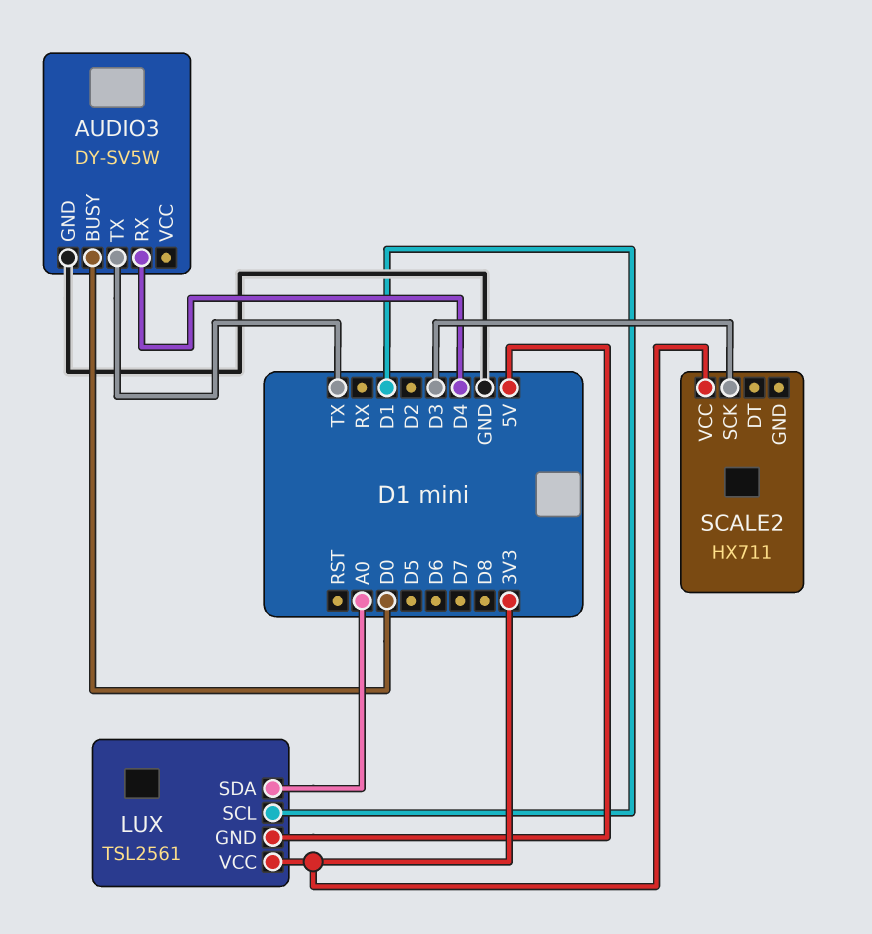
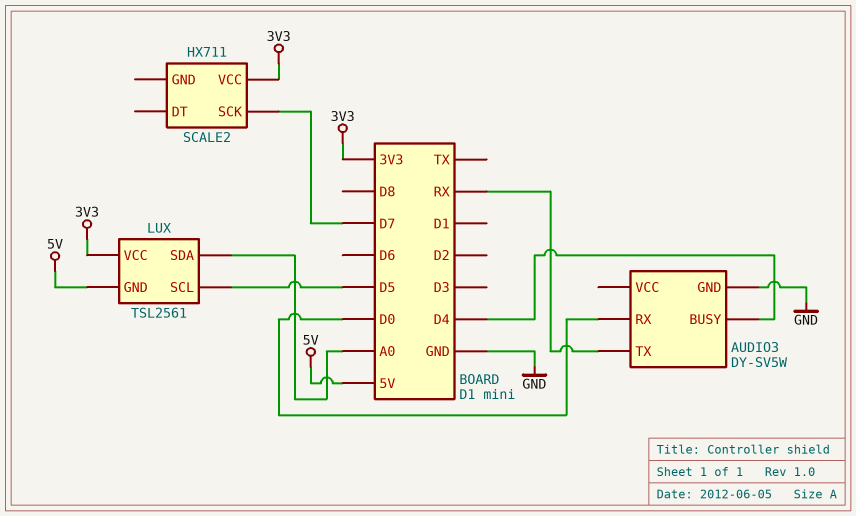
AUDIO3 pin BUSY: D0 -> D4
AUDIO3 pin RX: D4 -> D0
AUDIO3 pin TX: TX -> RX
LUX pin SCL: D1 -> D5
SCALE2 pin SCK: D3 -> D7

